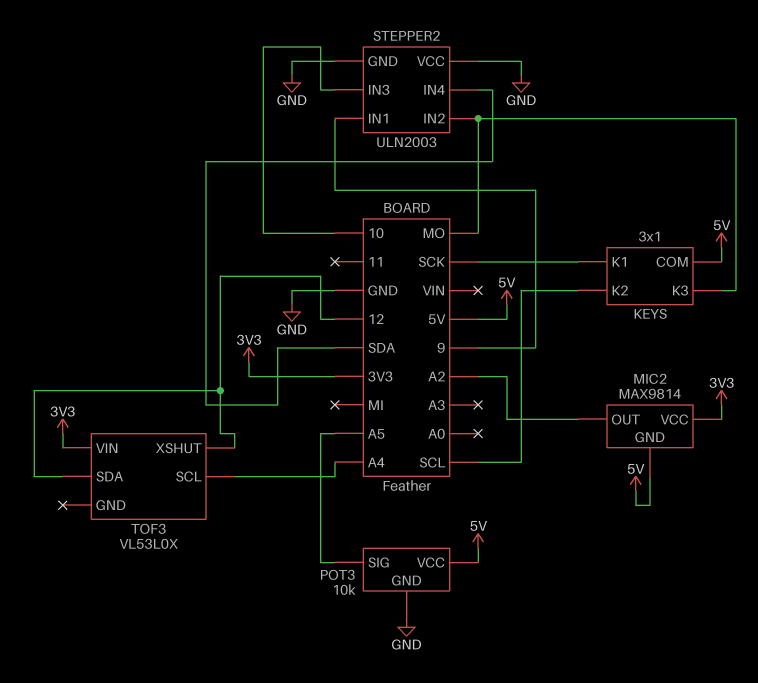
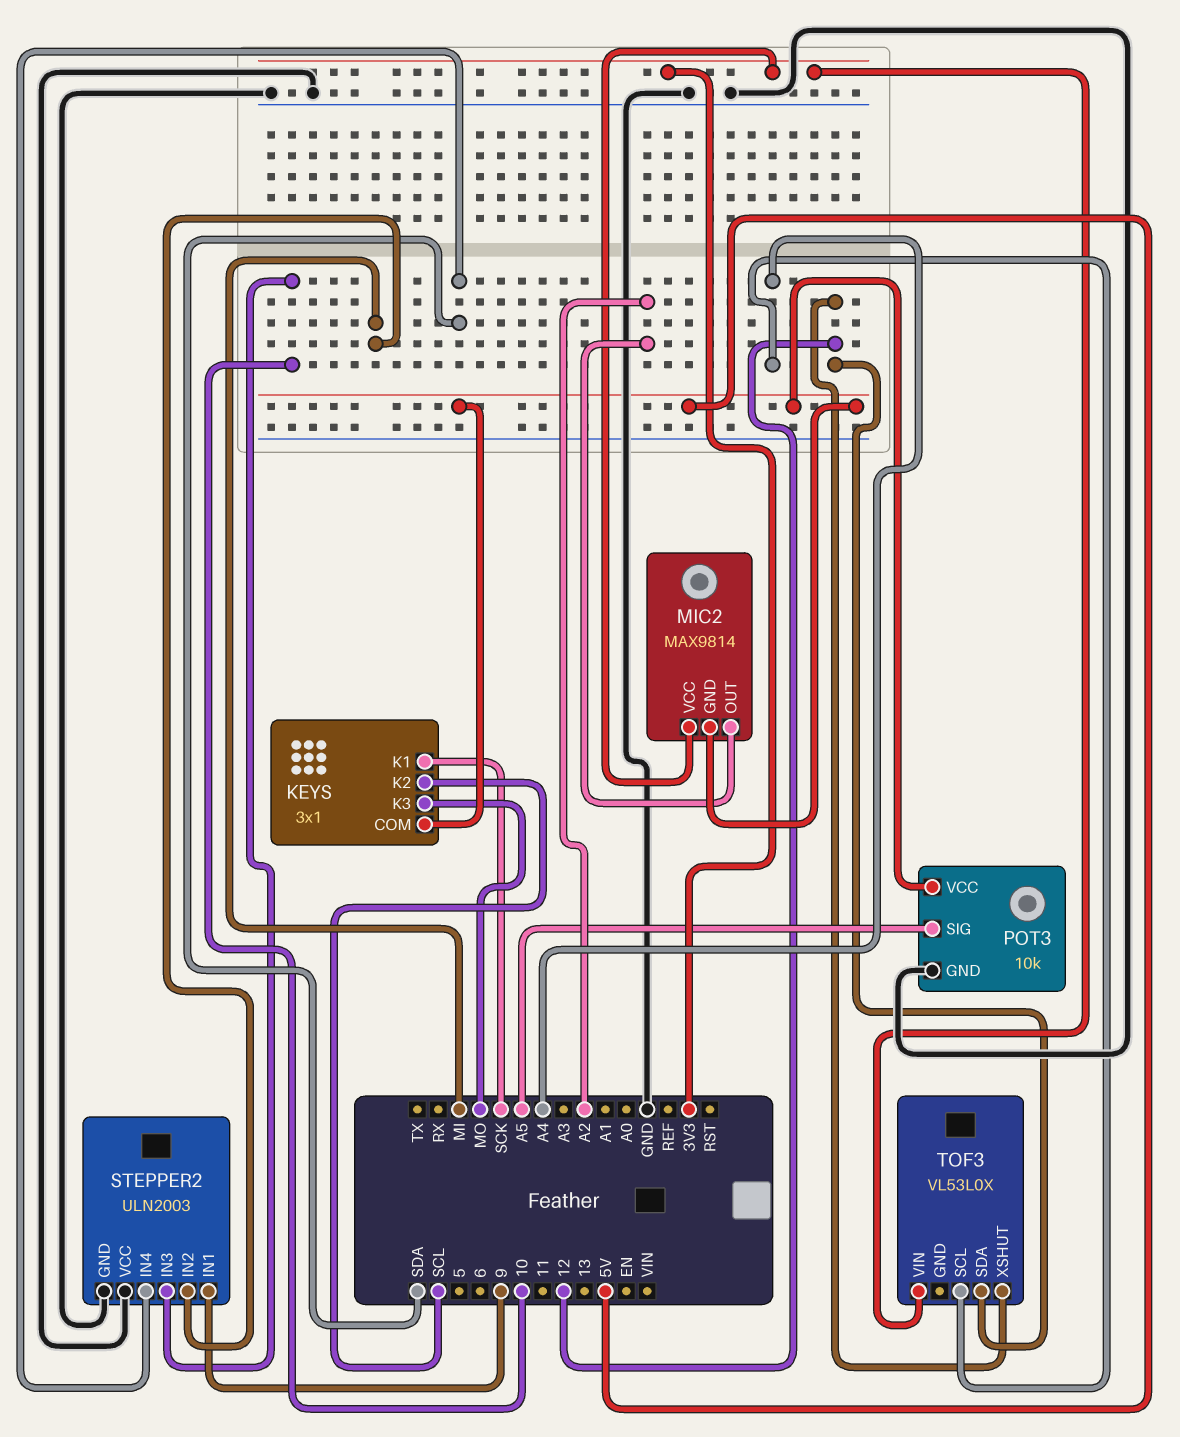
STEPPER2 pin IN2: MO -> MI

